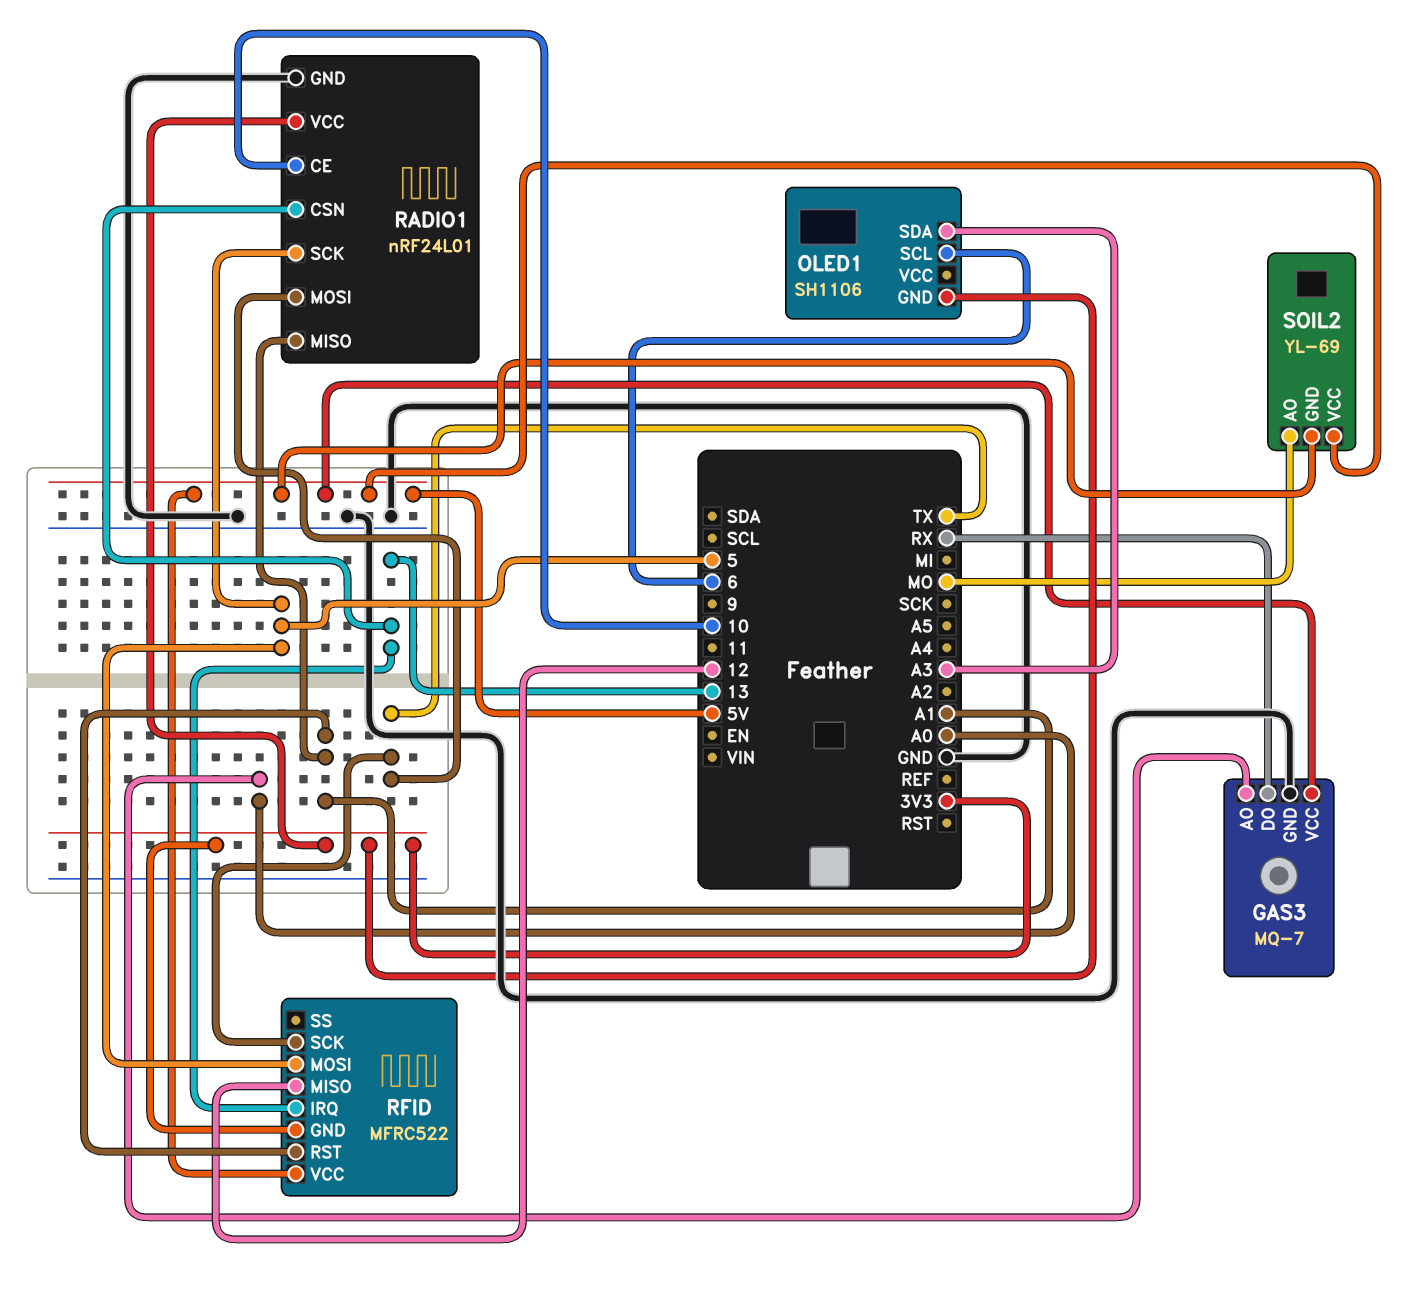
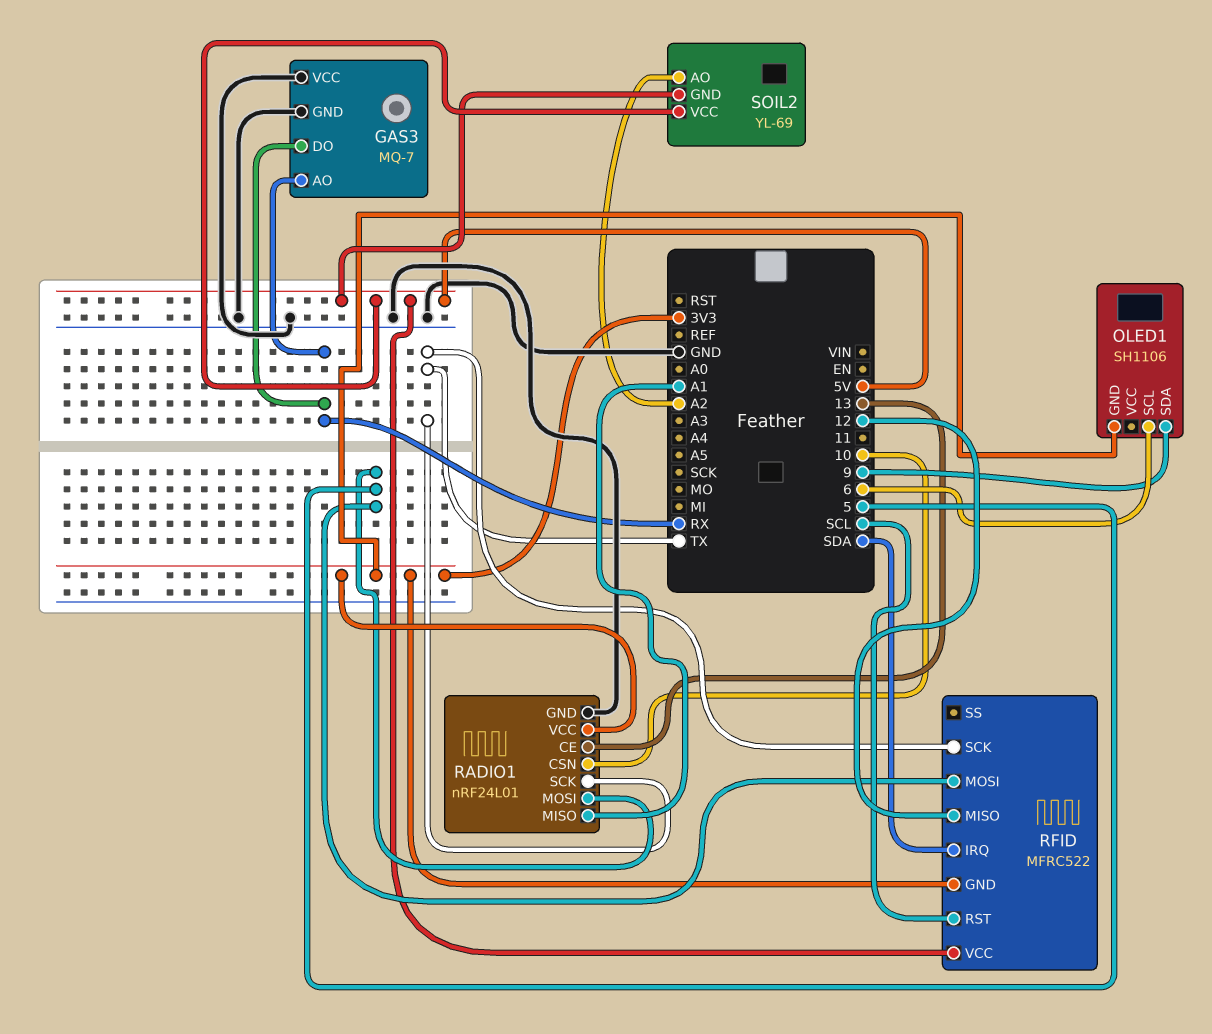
GAS3 pin AO: A0 -> RX
GAS3 pin VCC: 5V -> GND
OLED1 pin SDA: A3 -> 9
RADIO1 pin CE: 10 -> 13
RADIO1 pin CSN: 13 -> 10
RADIO1 pin MOSI: TX -> 5
RADIO1 pin SCK: 5 -> TX
RFID pin IRQ: 13 -> SDA
RFID pin RST: A1 -> SCL
SOIL2 pin AO: MO -> A2

